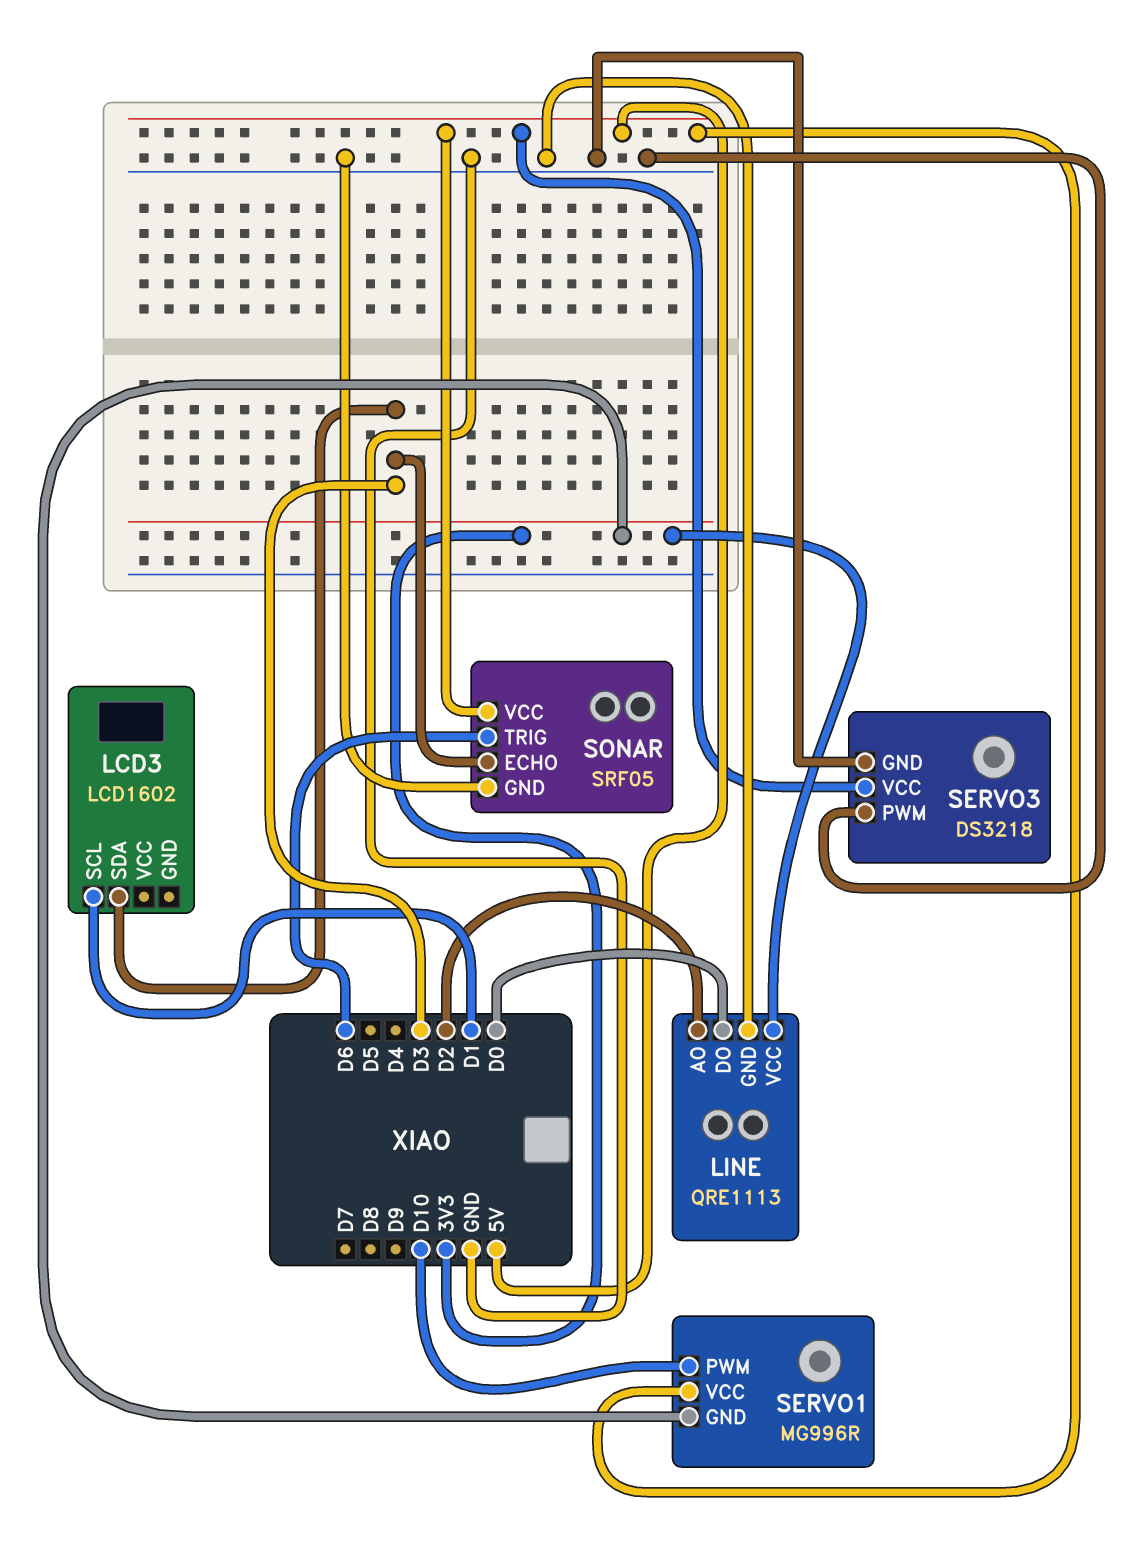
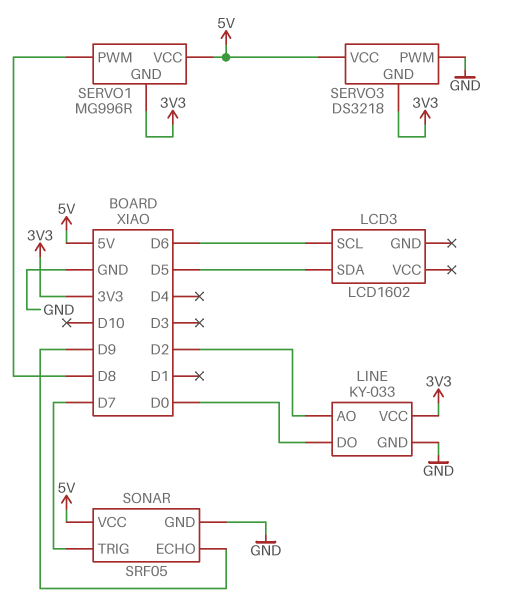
LCD3 pin SCL: D1 -> D6
LCD3 pin SDA: D3 -> D5
LINE: QRE1113 -> KY-033
SERVO1 pin PWM: D10 -> D8
SERVO3 pin GND: GND -> 3V3
SONAR pin ECHO: D3 -> D9
SONAR pin TRIG: D6 -> D7

